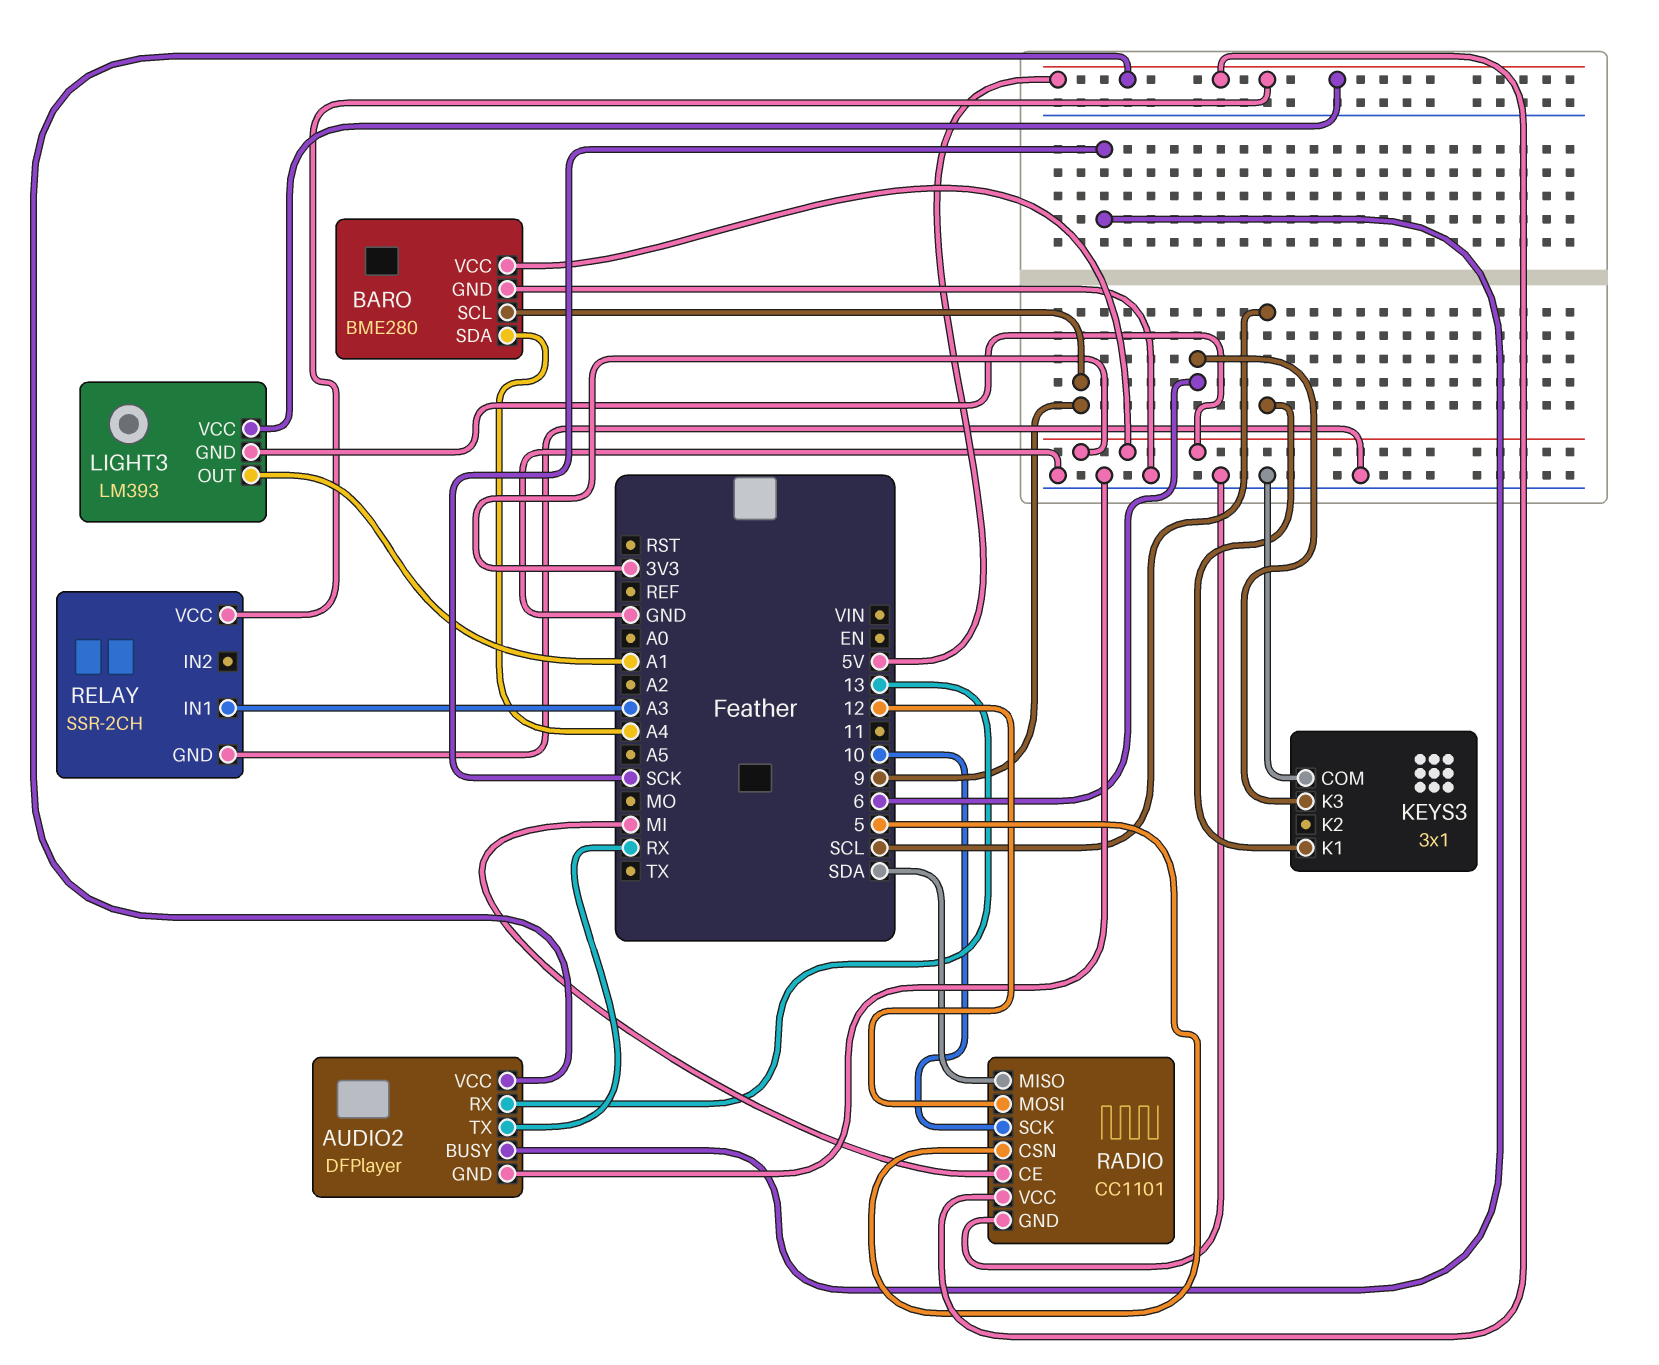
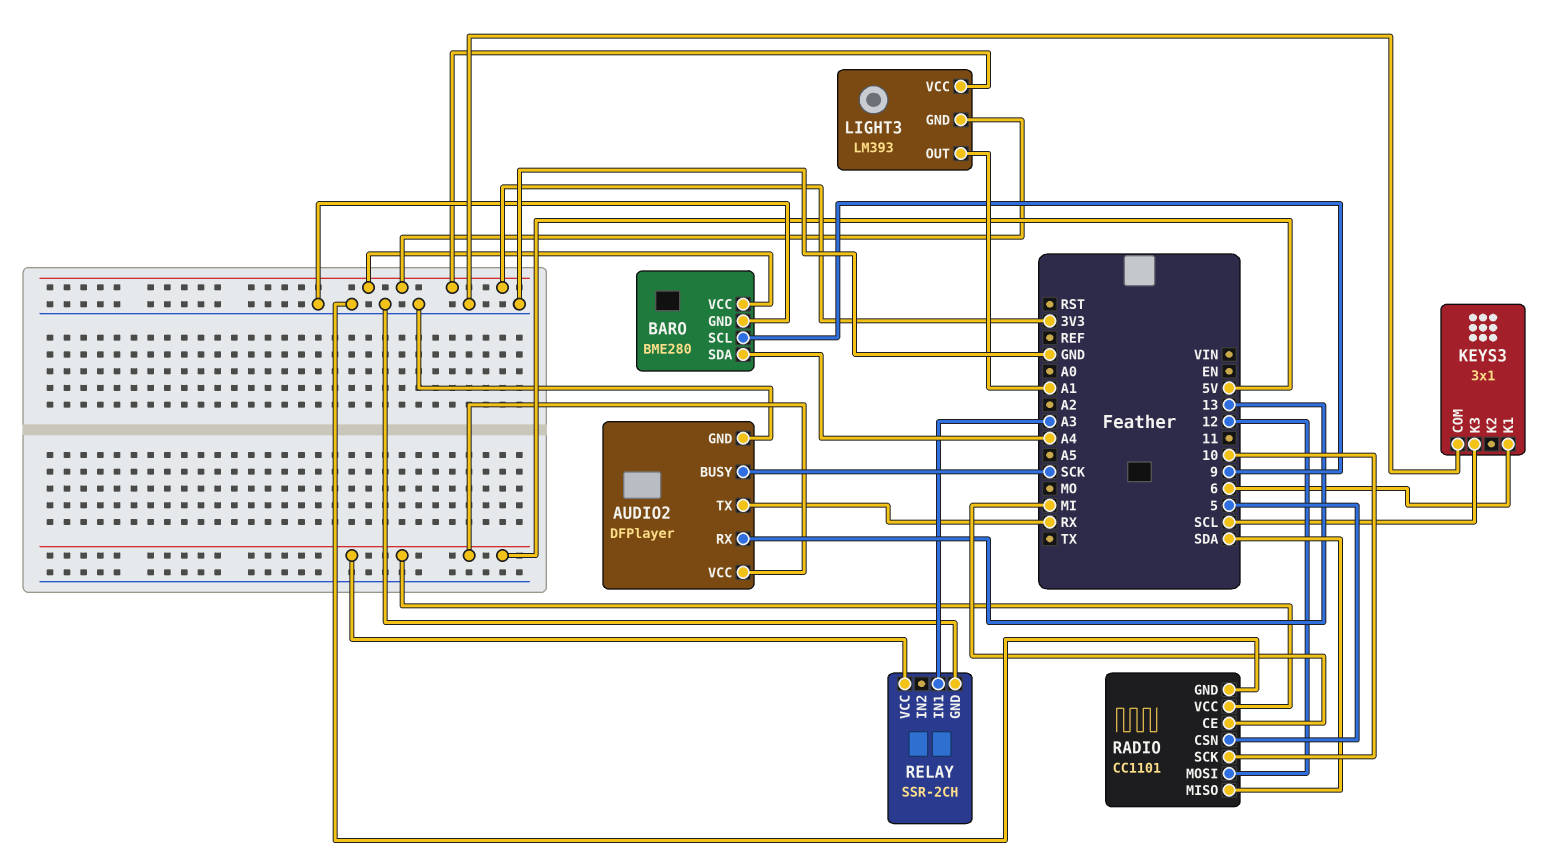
KEYS3 pin K1: SCL -> 6
KEYS3 pin K3: 6 -> SCL
LIGHT3 pin VCC: 5V -> 3V3

